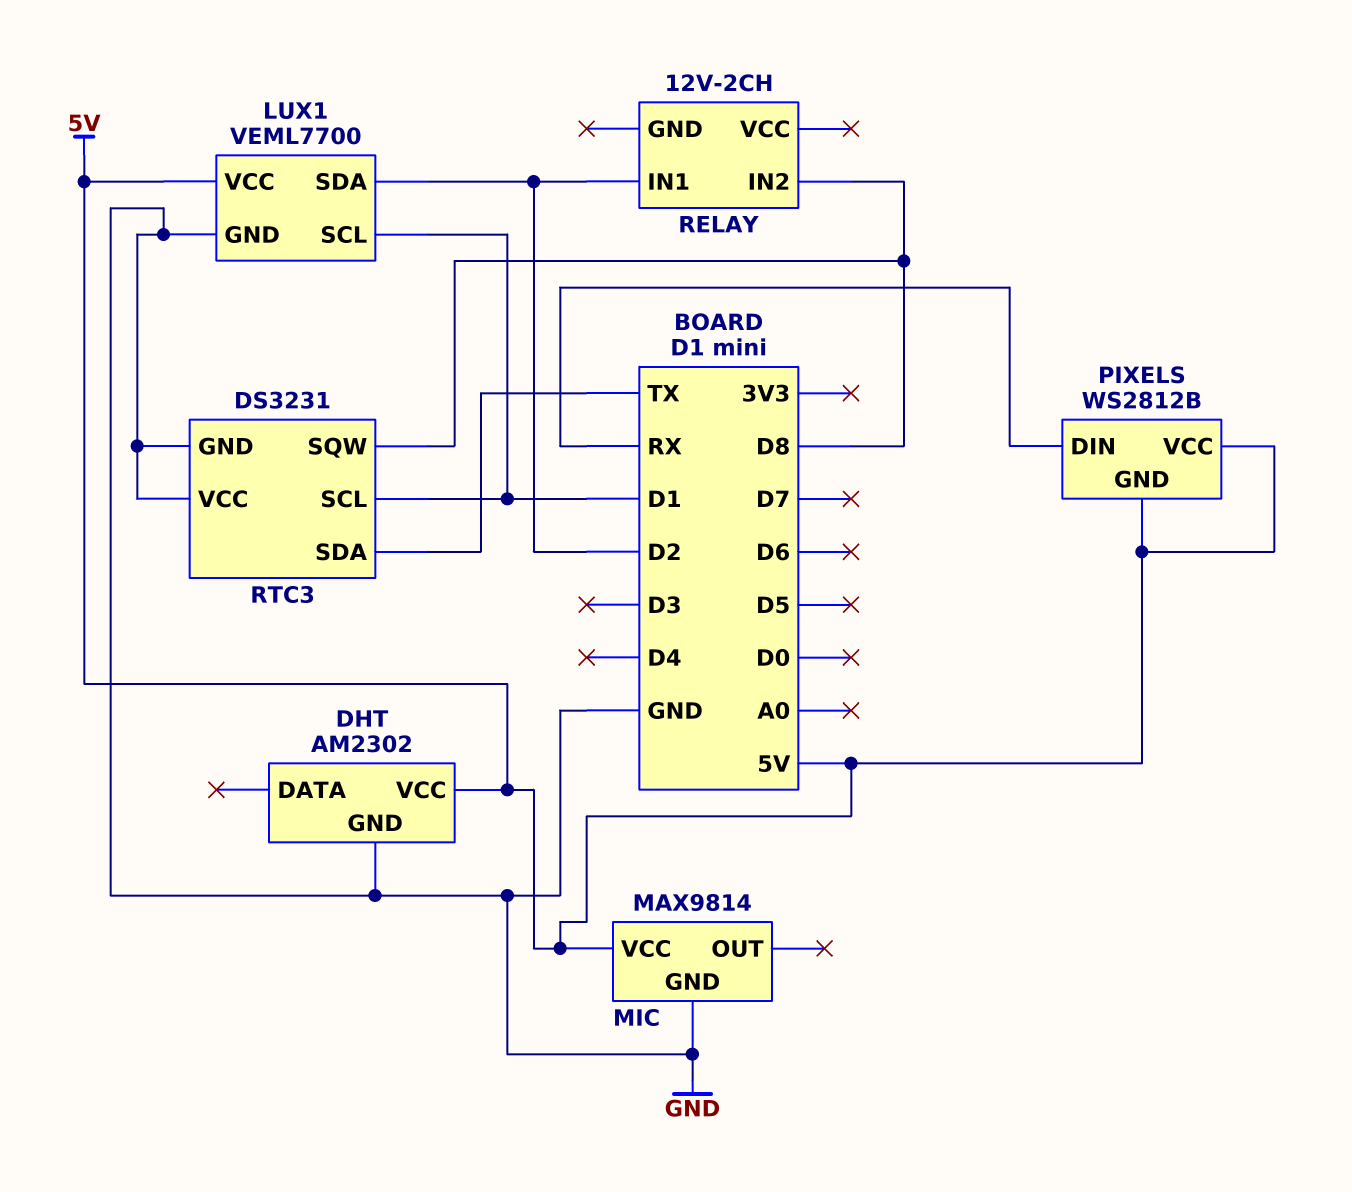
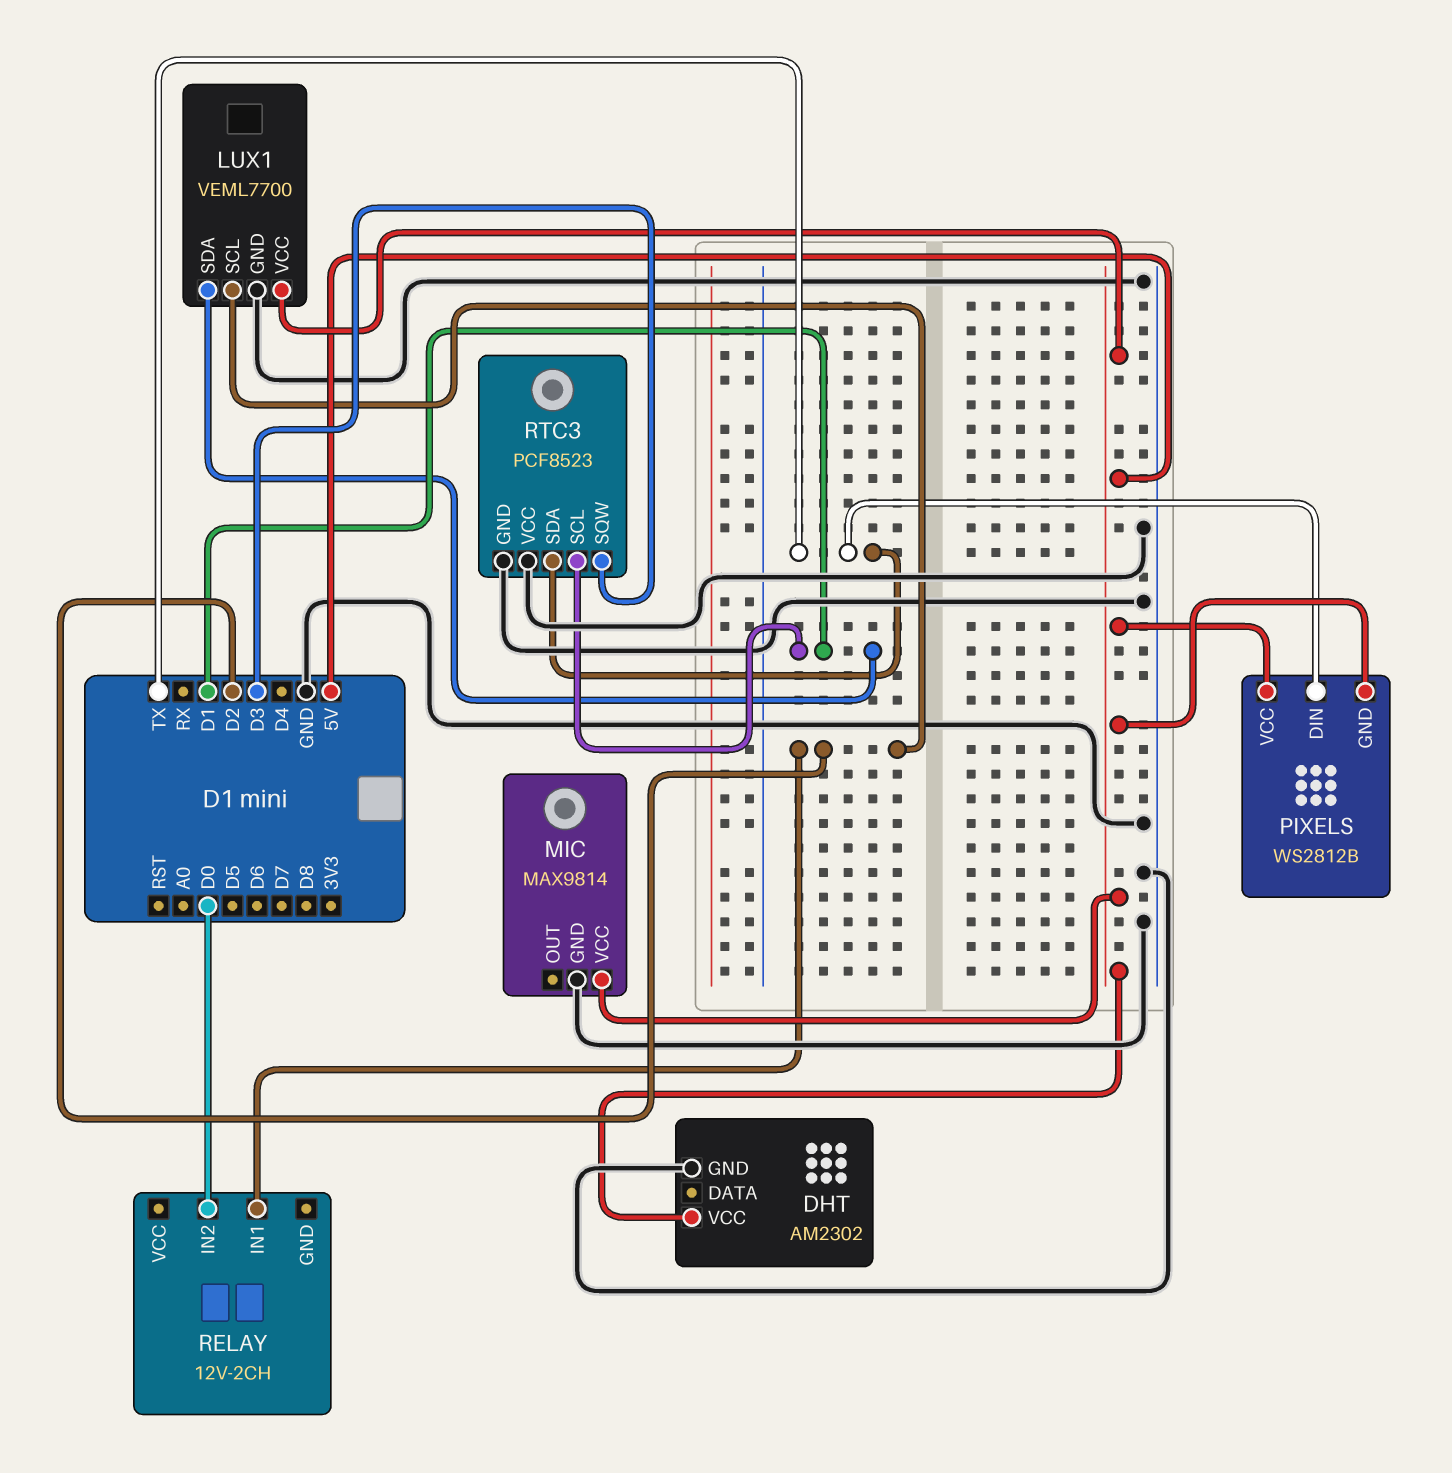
LUX1 pin SCL: D1 -> D2
LUX1 pin SDA: D2 -> D1
PIXELS pin DIN: RX -> TX
RELAY pin IN2: D8 -> D0
RTC3: DS3231 -> PCF8523
RTC3 pin SQW: D8 -> D3

